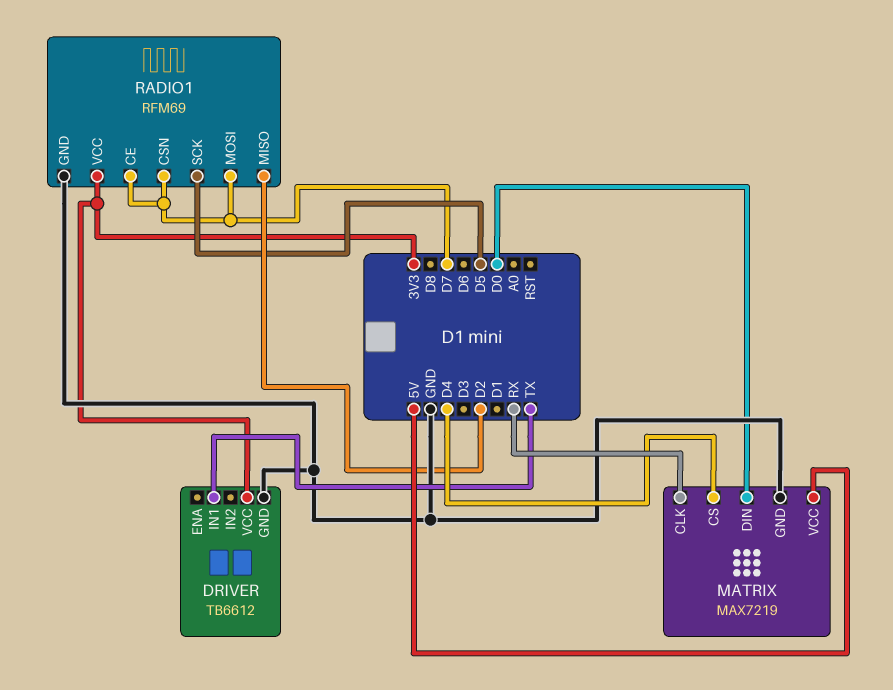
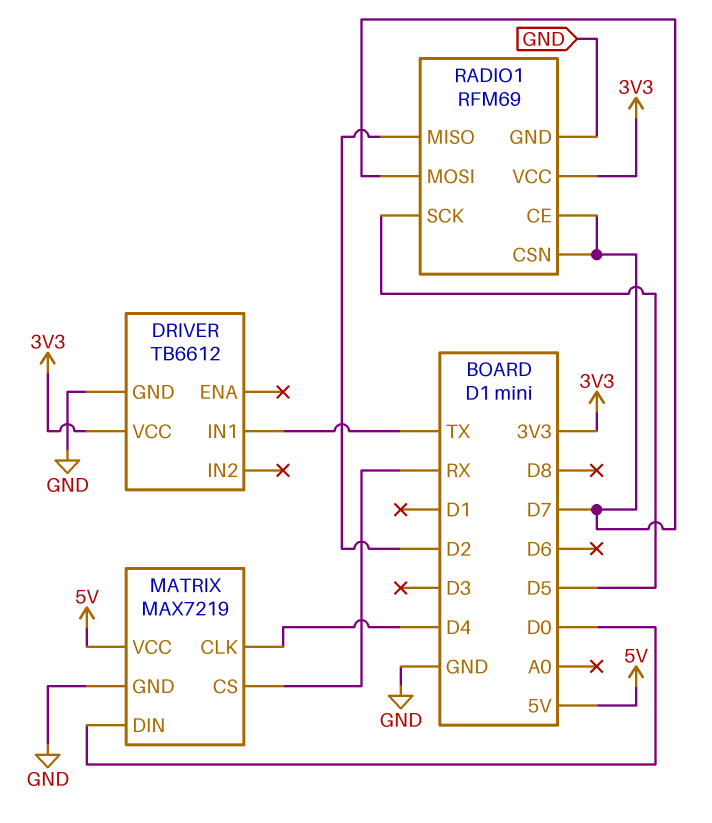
MATRIX pin CLK: RX -> D4
MATRIX pin CS: D4 -> RX

